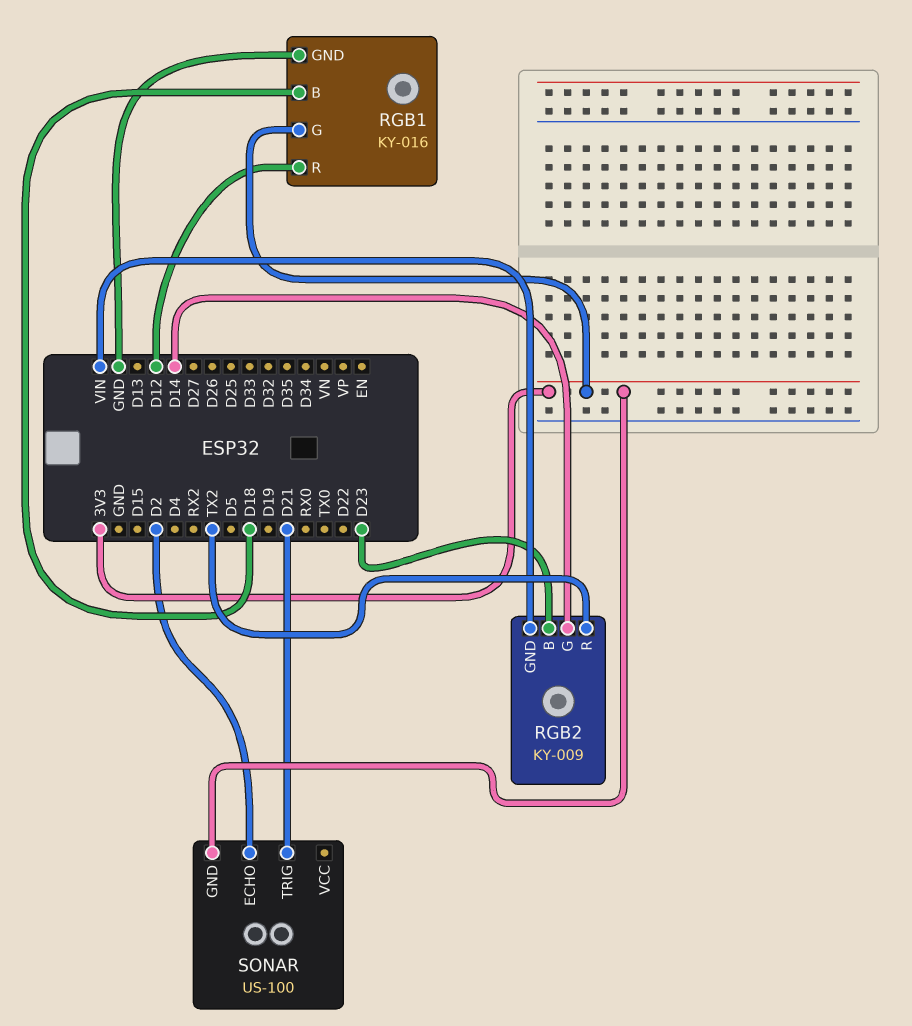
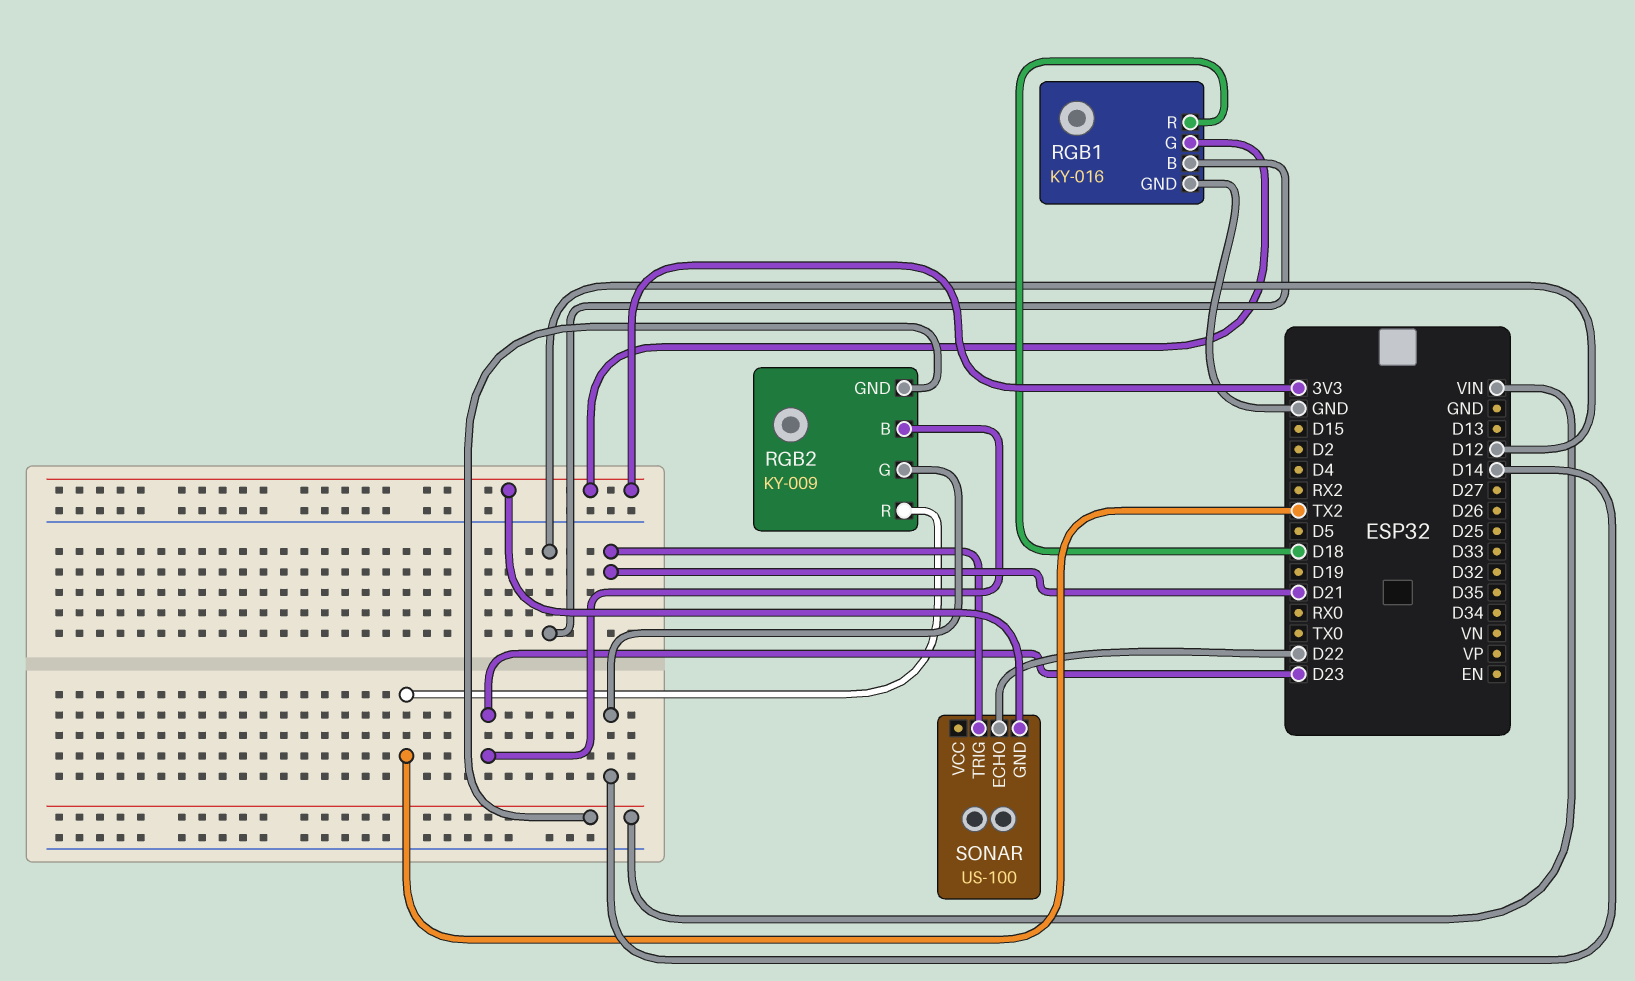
RGB1 pin B: D18 -> D12
RGB1 pin R: D12 -> D18
SONAR pin ECHO: D2 -> D22

